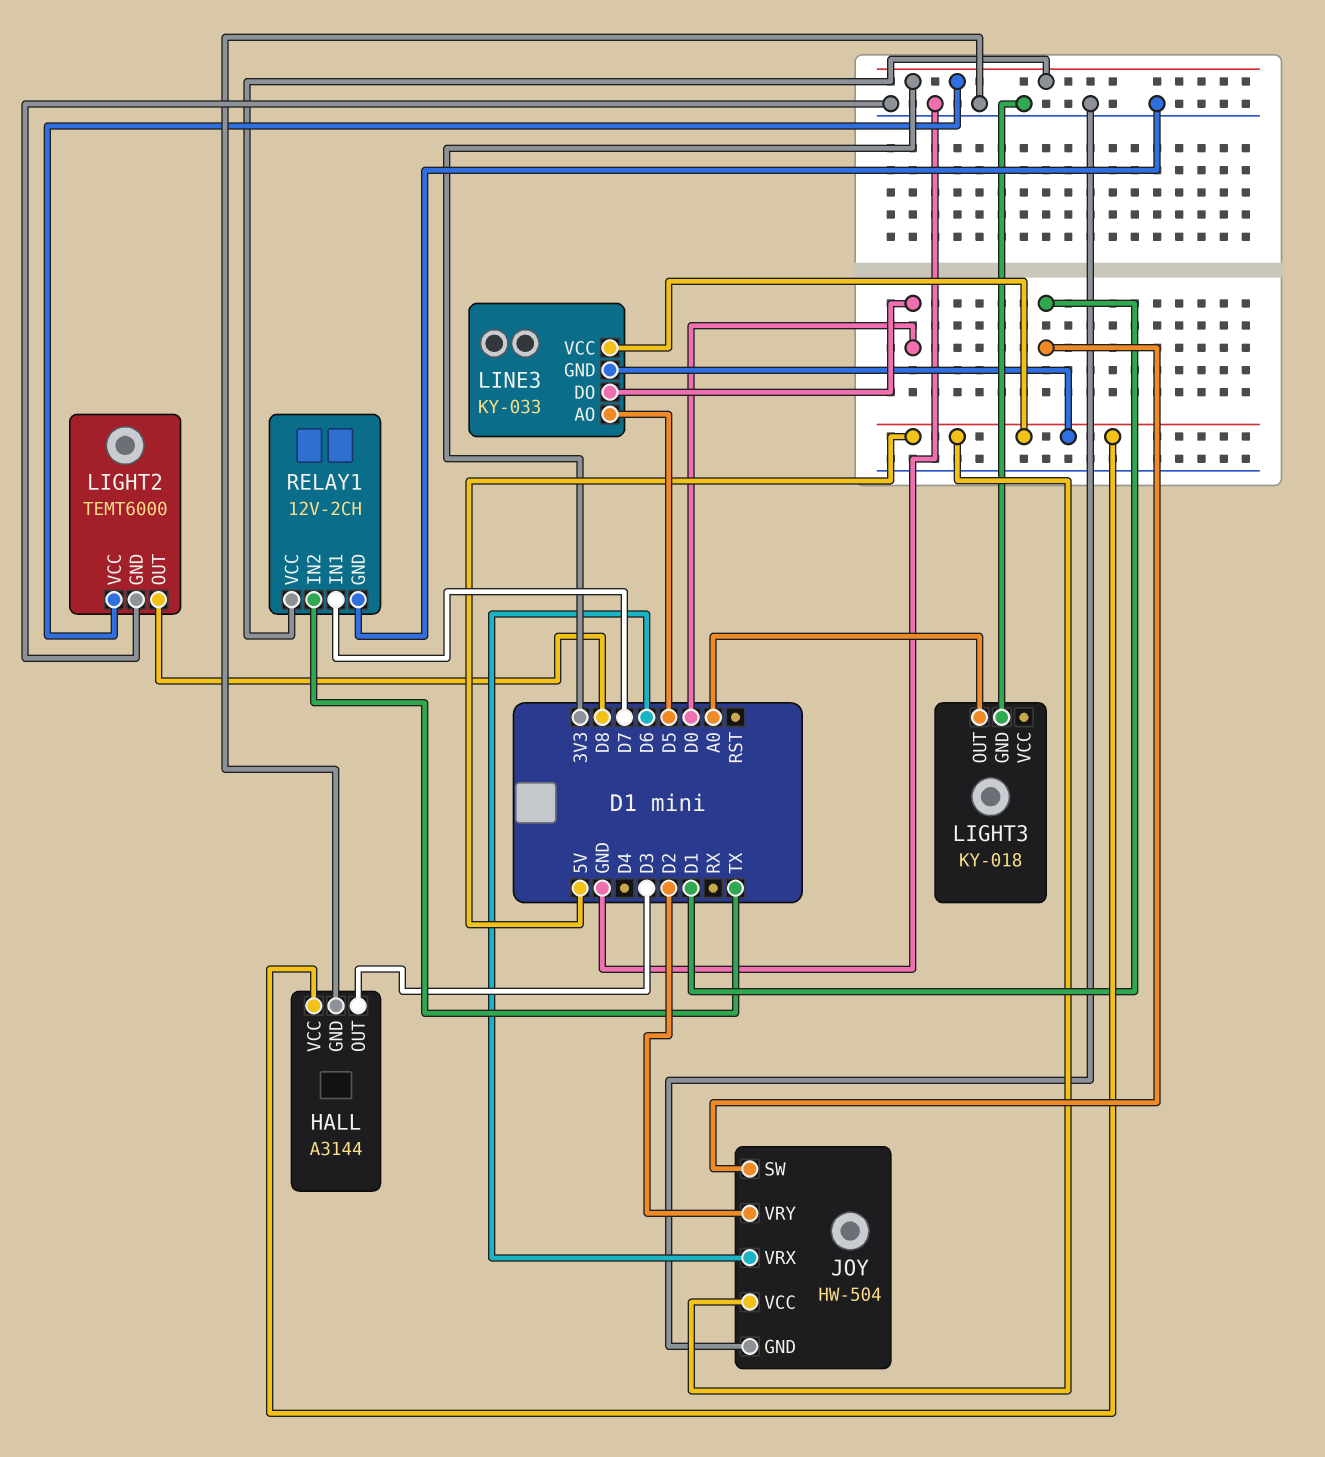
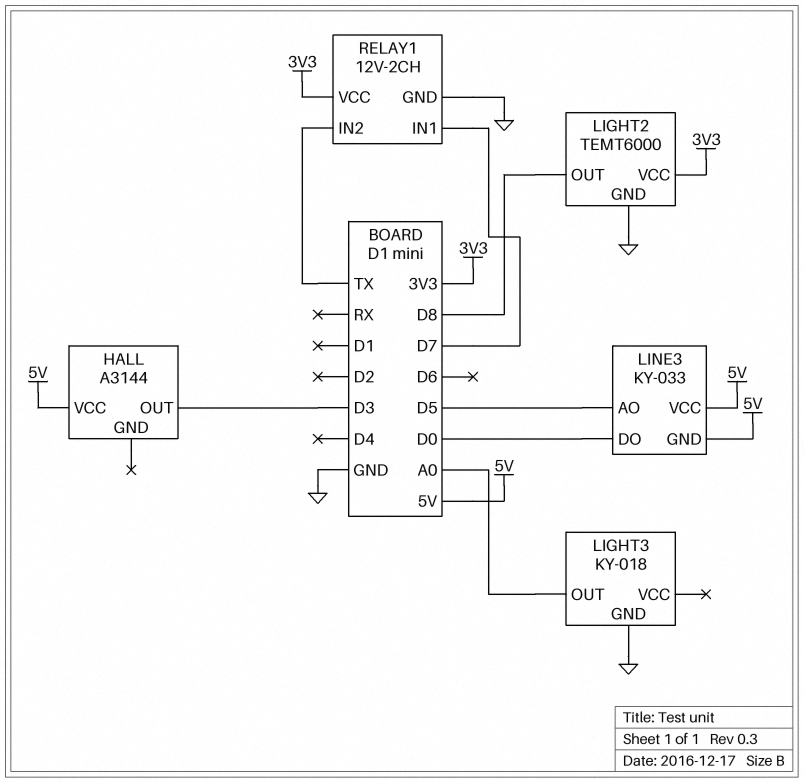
HALL pin GND: GND -> none
JOY: HW-504 -> none
JOY pin GND: GND -> none
JOY pin SW: D1 -> none
JOY pin VCC: 5V -> none
JOY pin VRX: D6 -> none
JOY pin VRY: D2 -> none

